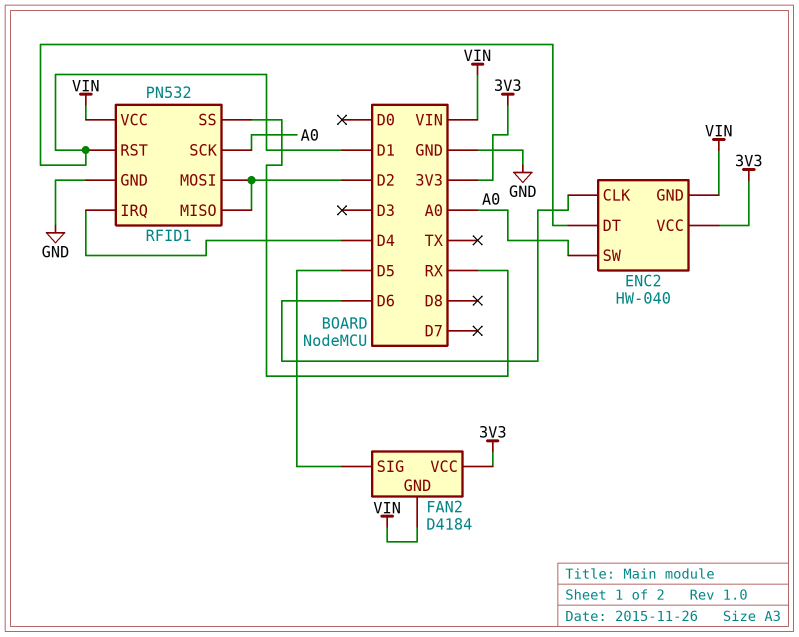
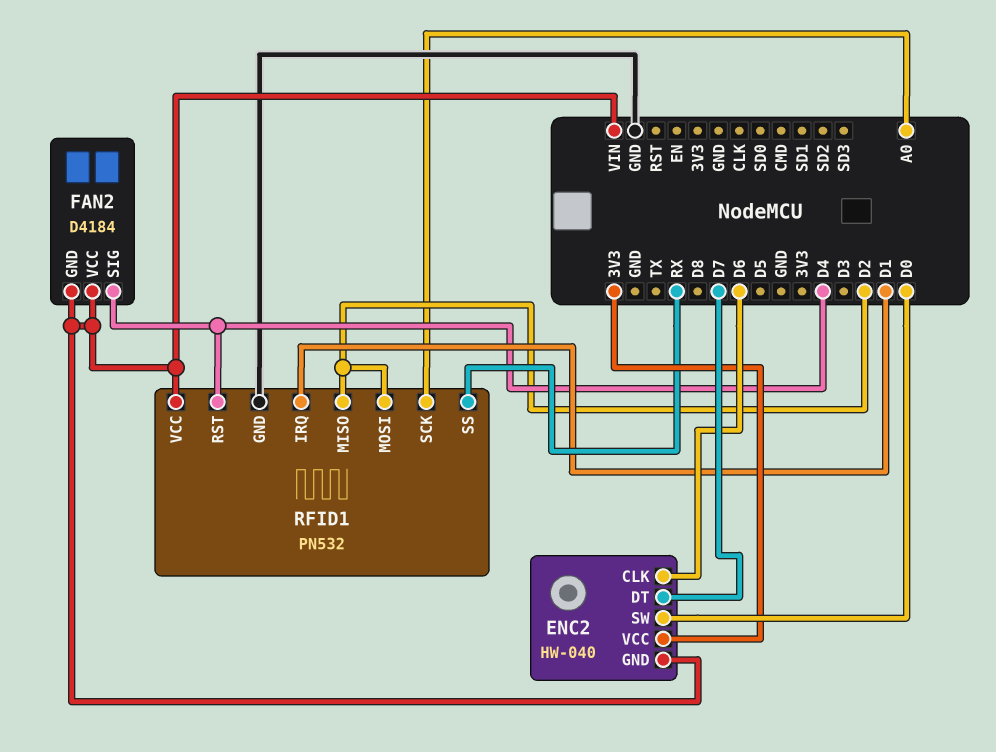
ENC2 pin DT: D1 -> D7
ENC2 pin SW: A0 -> D0
FAN2 pin SIG: D5 -> D4
FAN2 pin VCC: 3V3 -> VIN
RFID1 pin IRQ: D4 -> D1
RFID1 pin RST: D1 -> D4

